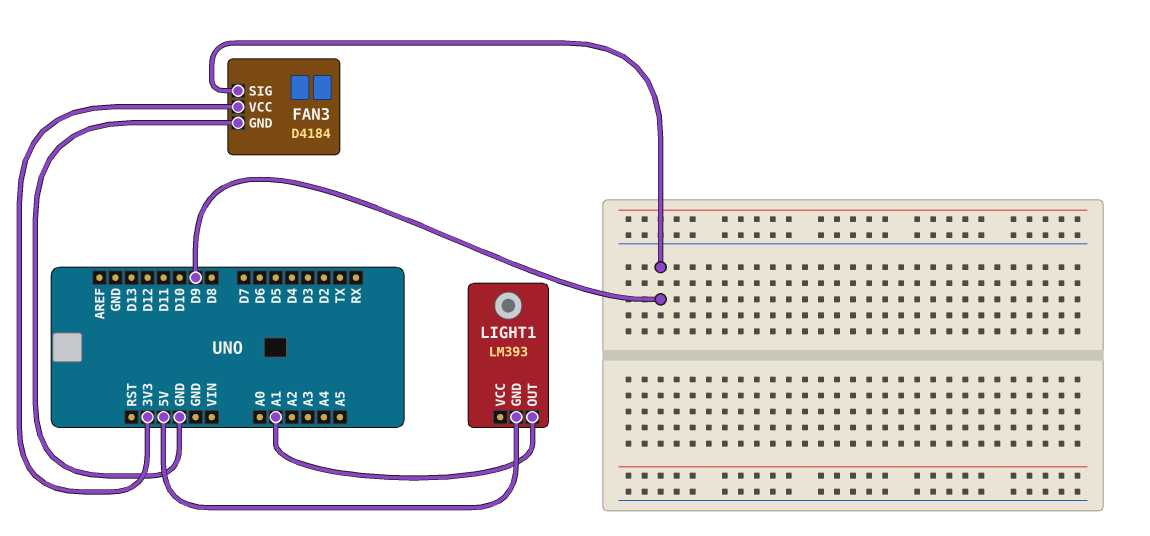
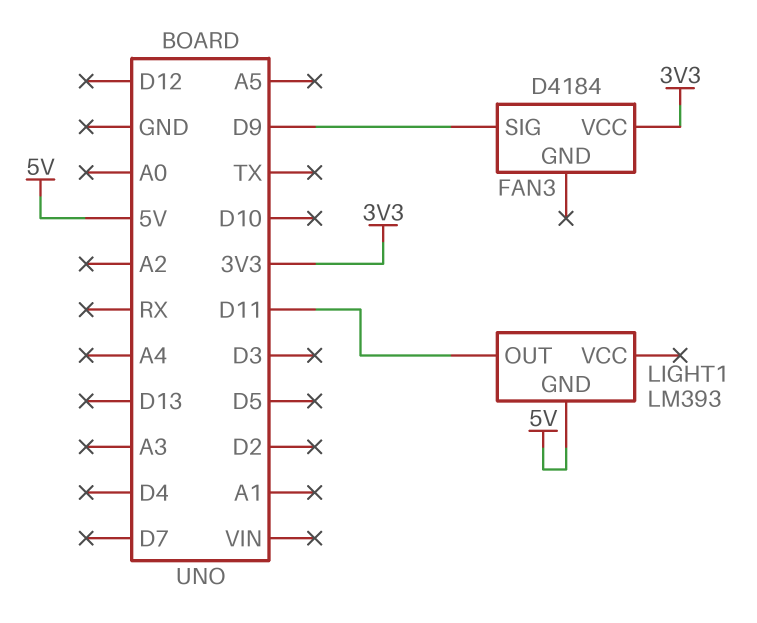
FAN3 pin GND: GND -> none
LIGHT1 pin OUT: A1 -> D11

